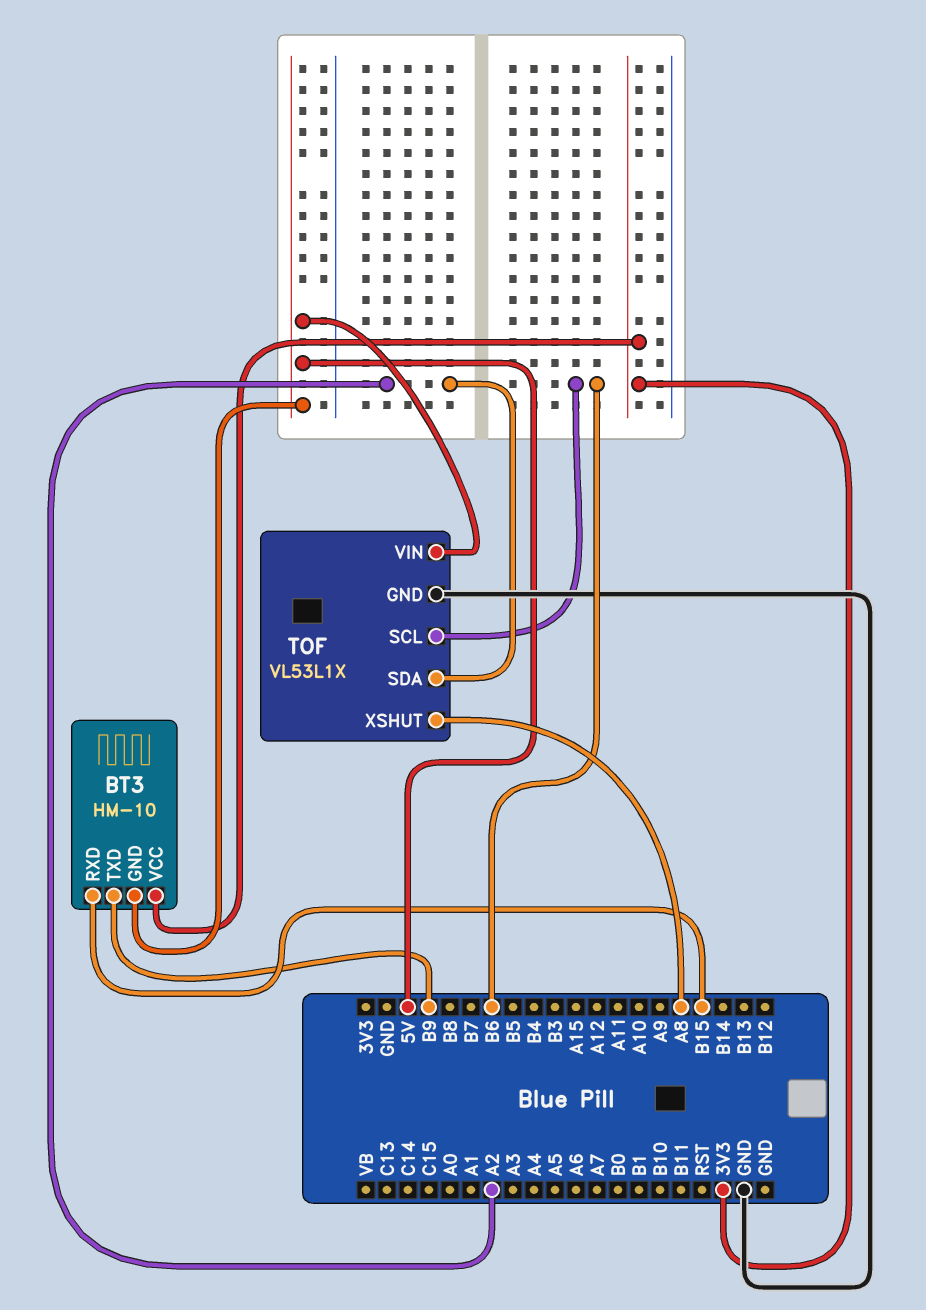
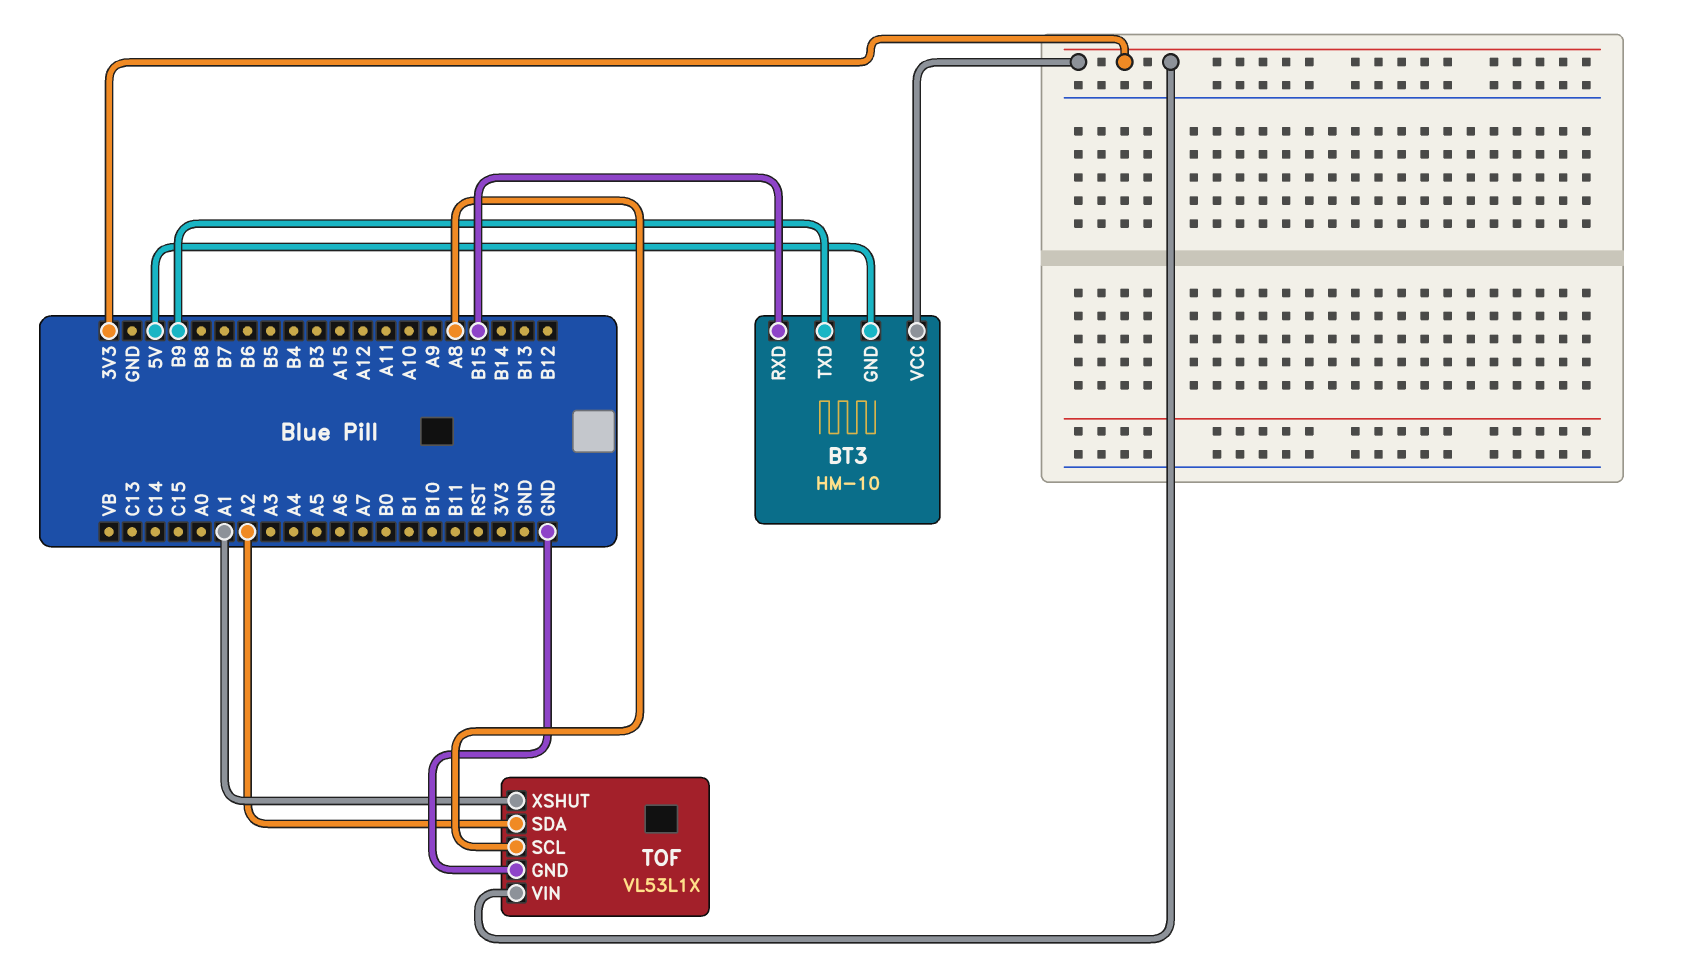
TOF pin SCL: B6 -> A8
TOF pin VIN: 5V -> 3V3
TOF pin XSHUT: A8 -> A1

